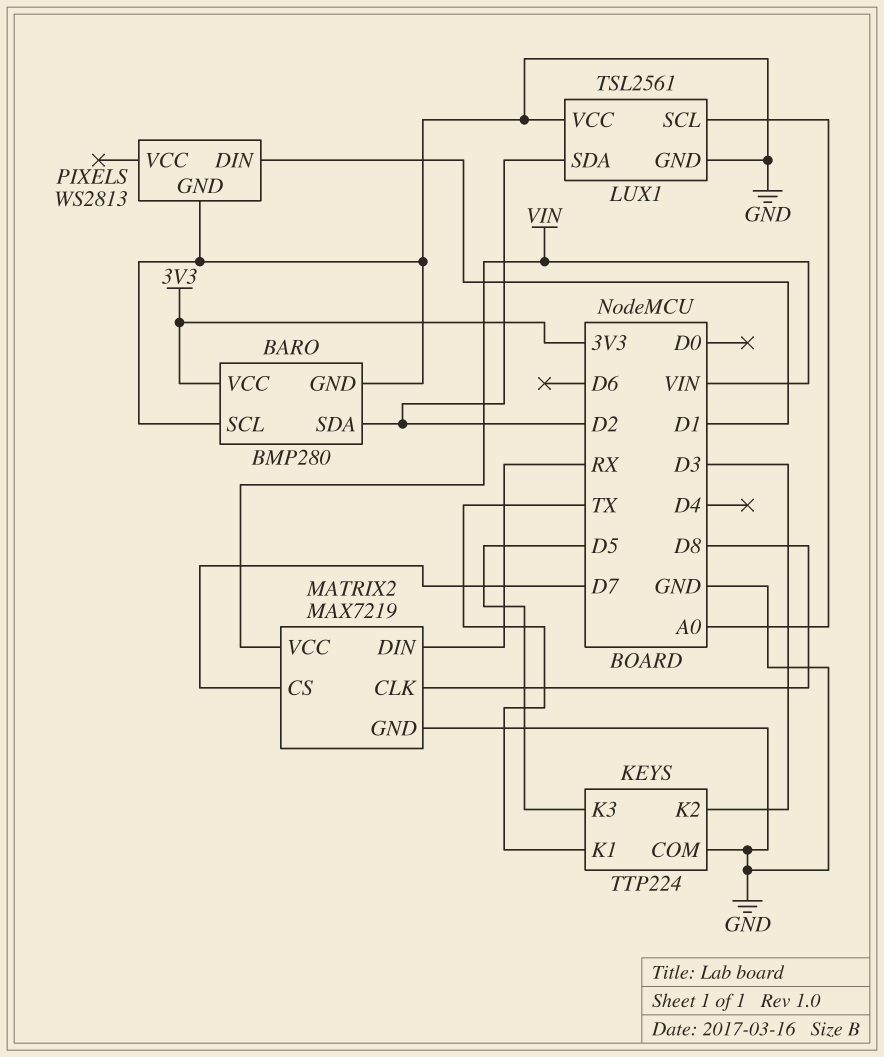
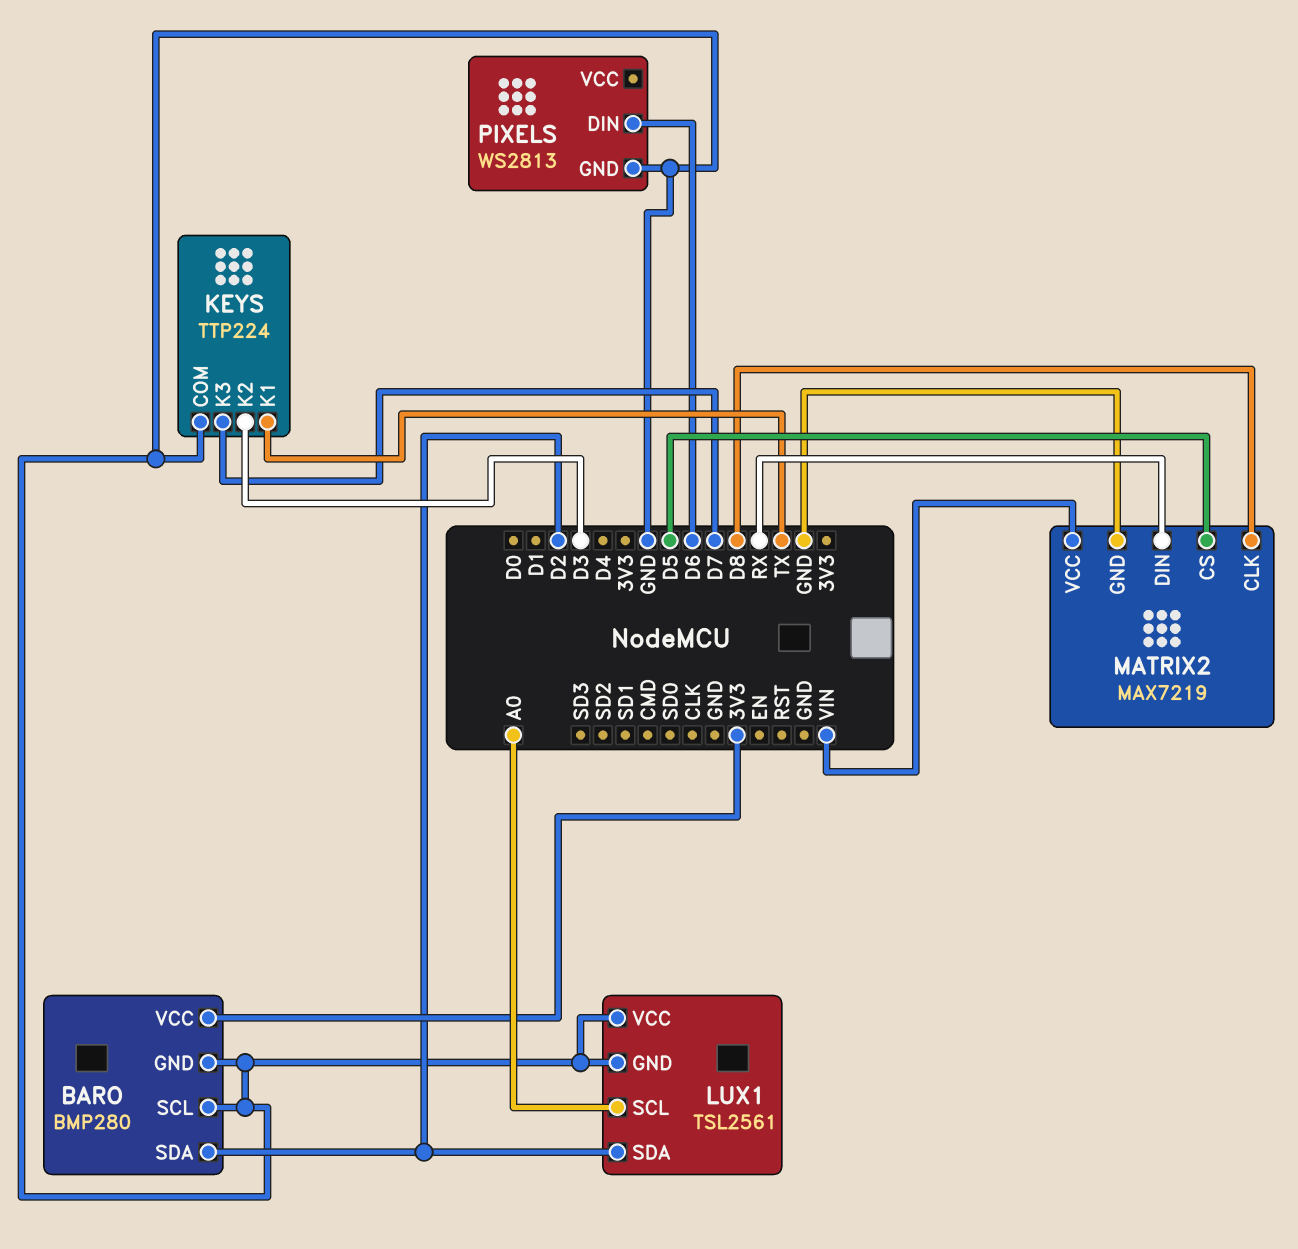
KEYS pin K3: D5 -> D7
MATRIX2 pin CS: D7 -> D5
PIXELS pin DIN: D1 -> D6

